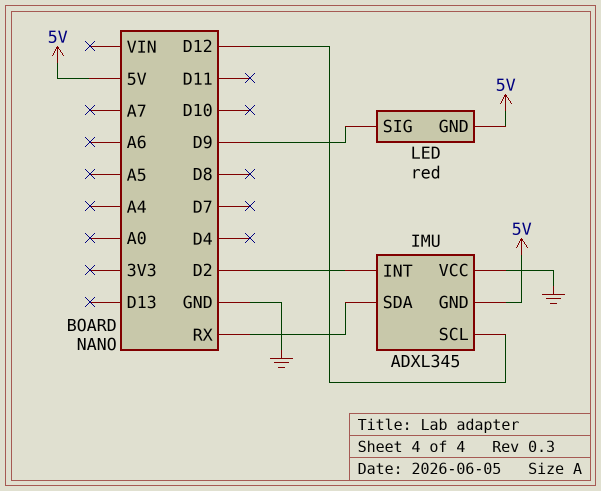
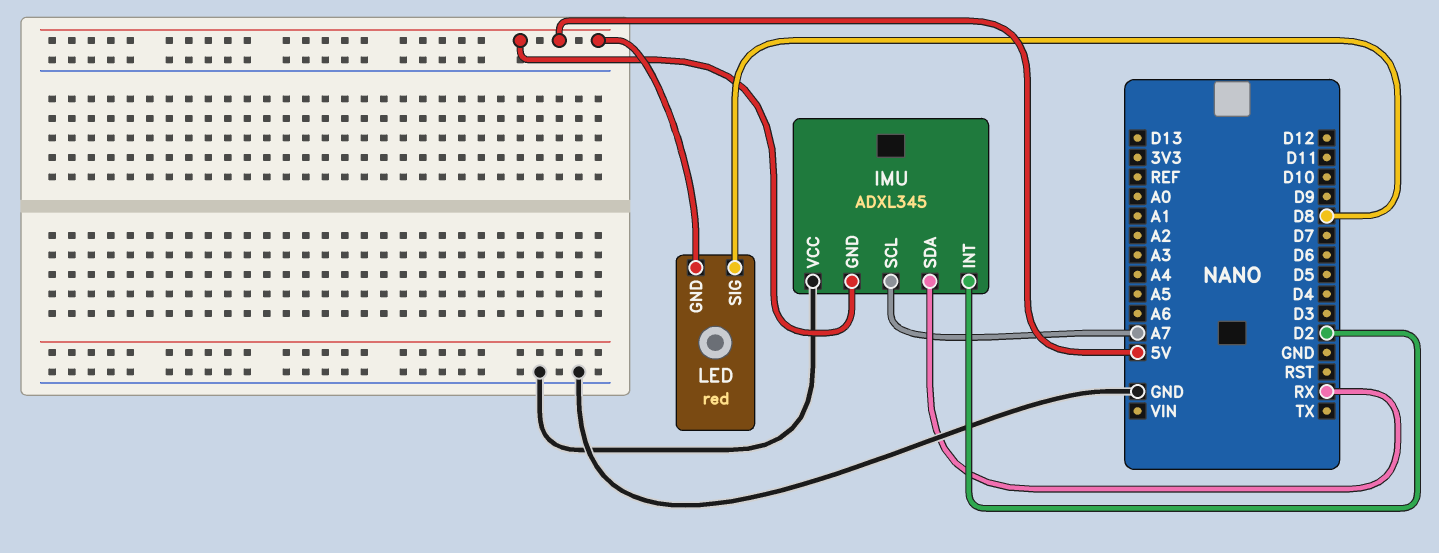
IMU pin SCL: D12 -> A7
LED pin SIG: D9 -> D8

